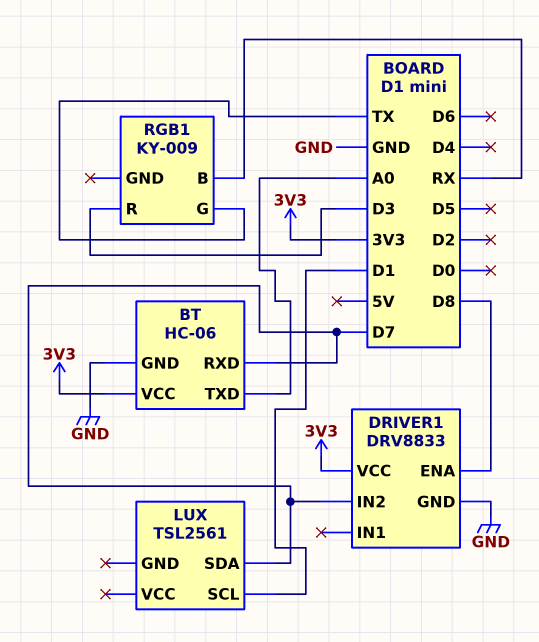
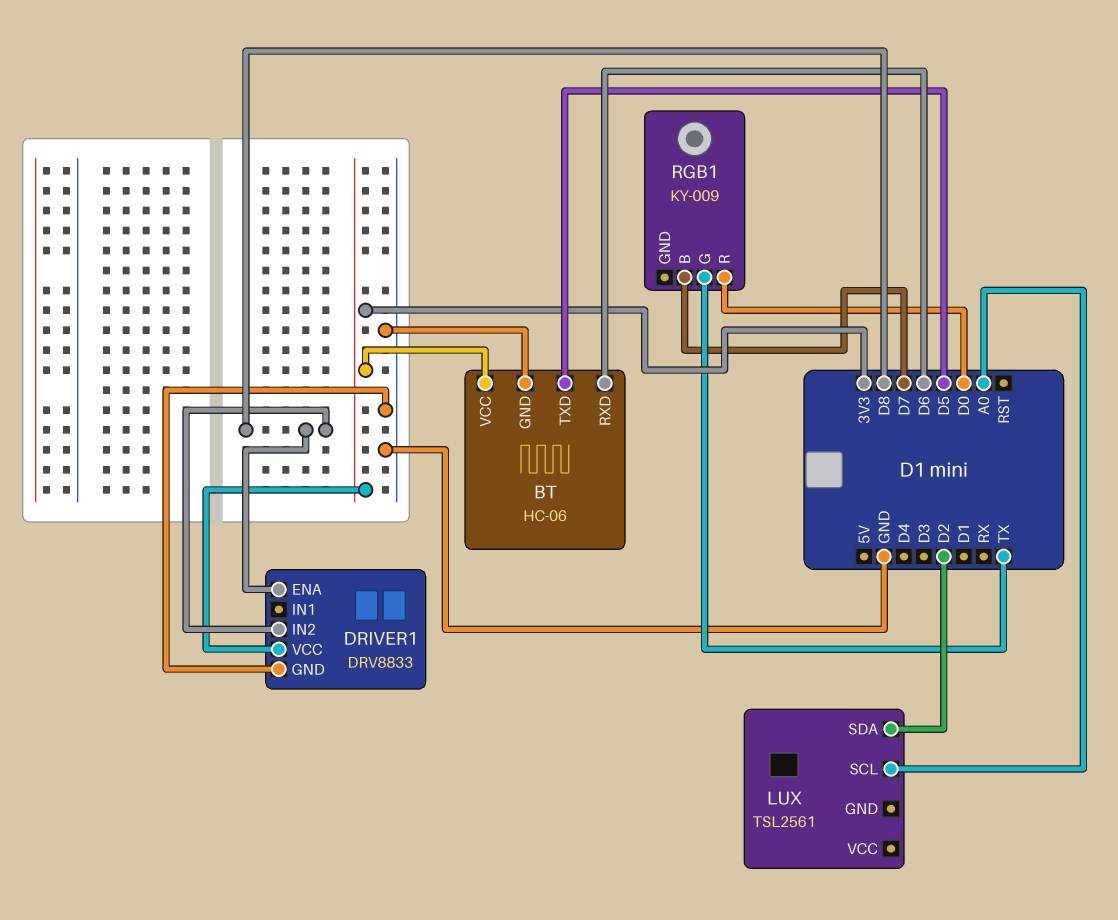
BT pin RXD: D7 -> D6
BT pin TXD: A0 -> D5
DRIVER1 pin IN2: D7 -> D8
LUX pin SCL: D1 -> A0
LUX pin SDA: D7 -> D2
RGB1 pin B: RX -> D7
RGB1 pin R: D3 -> D0

